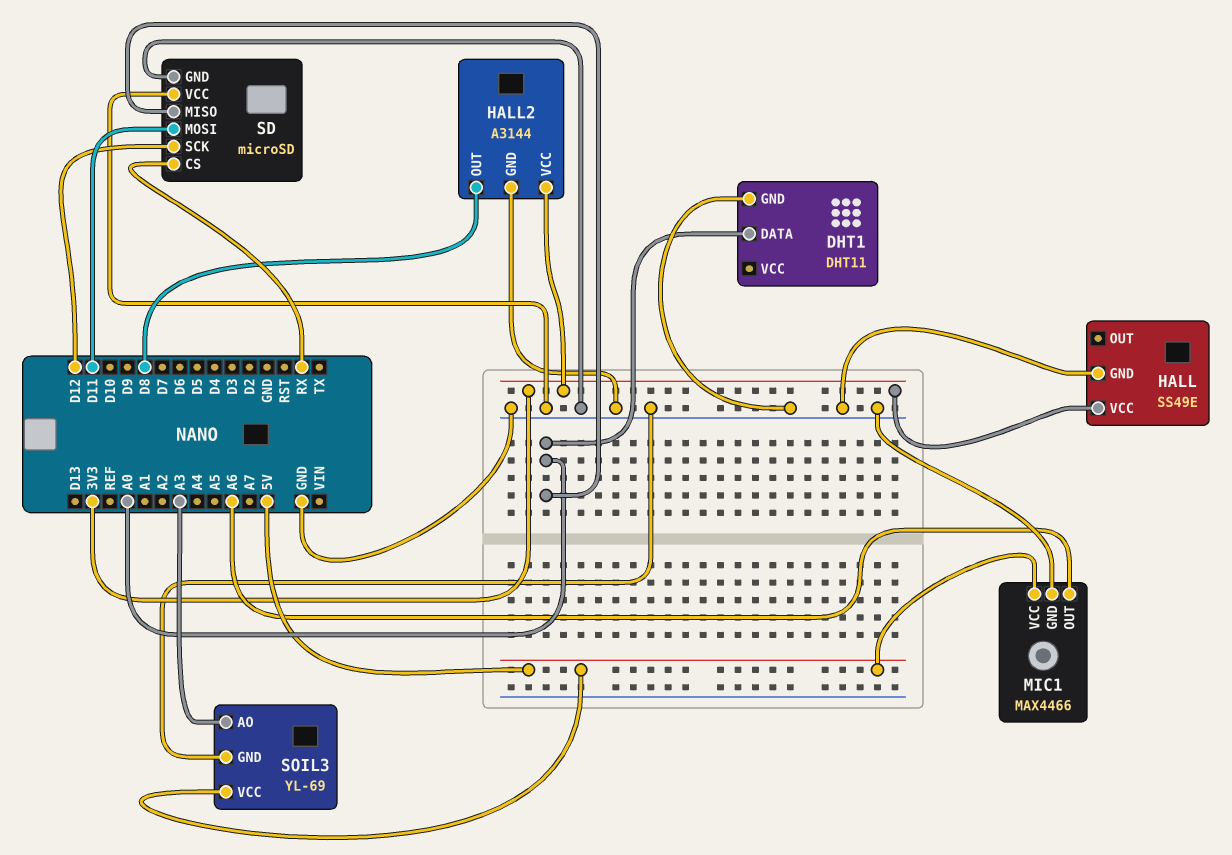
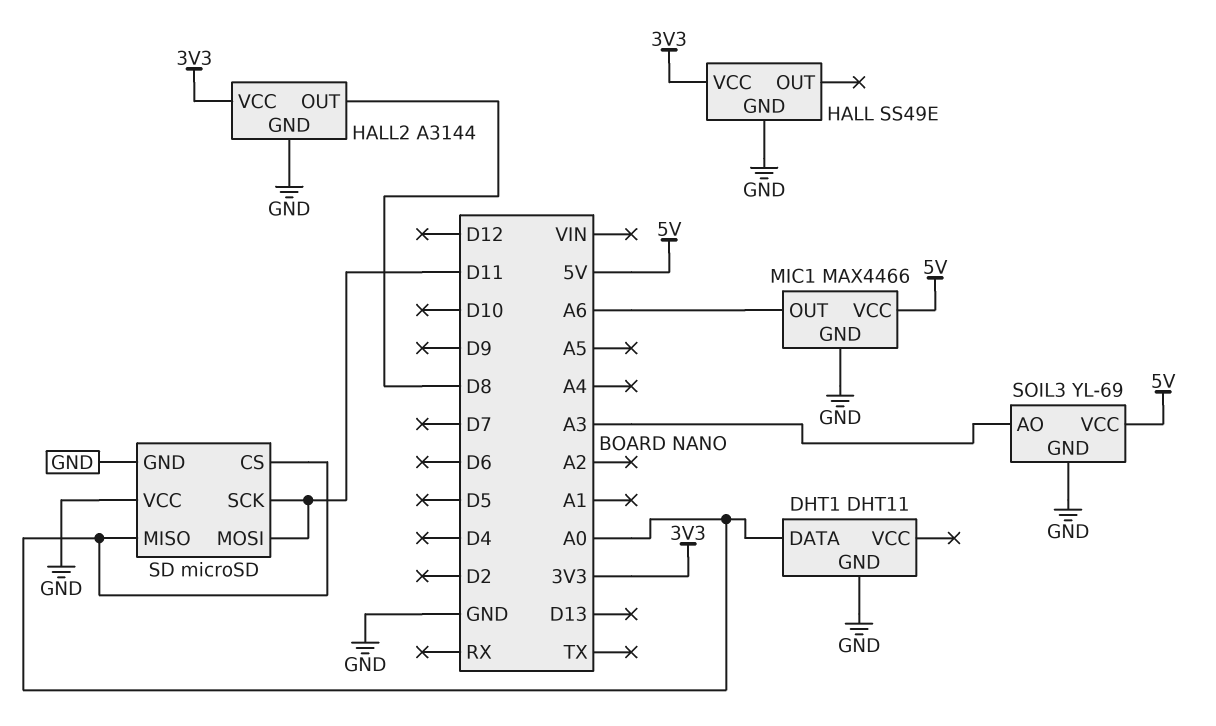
SD pin CS: RX -> A0
SD pin SCK: D12 -> D11

